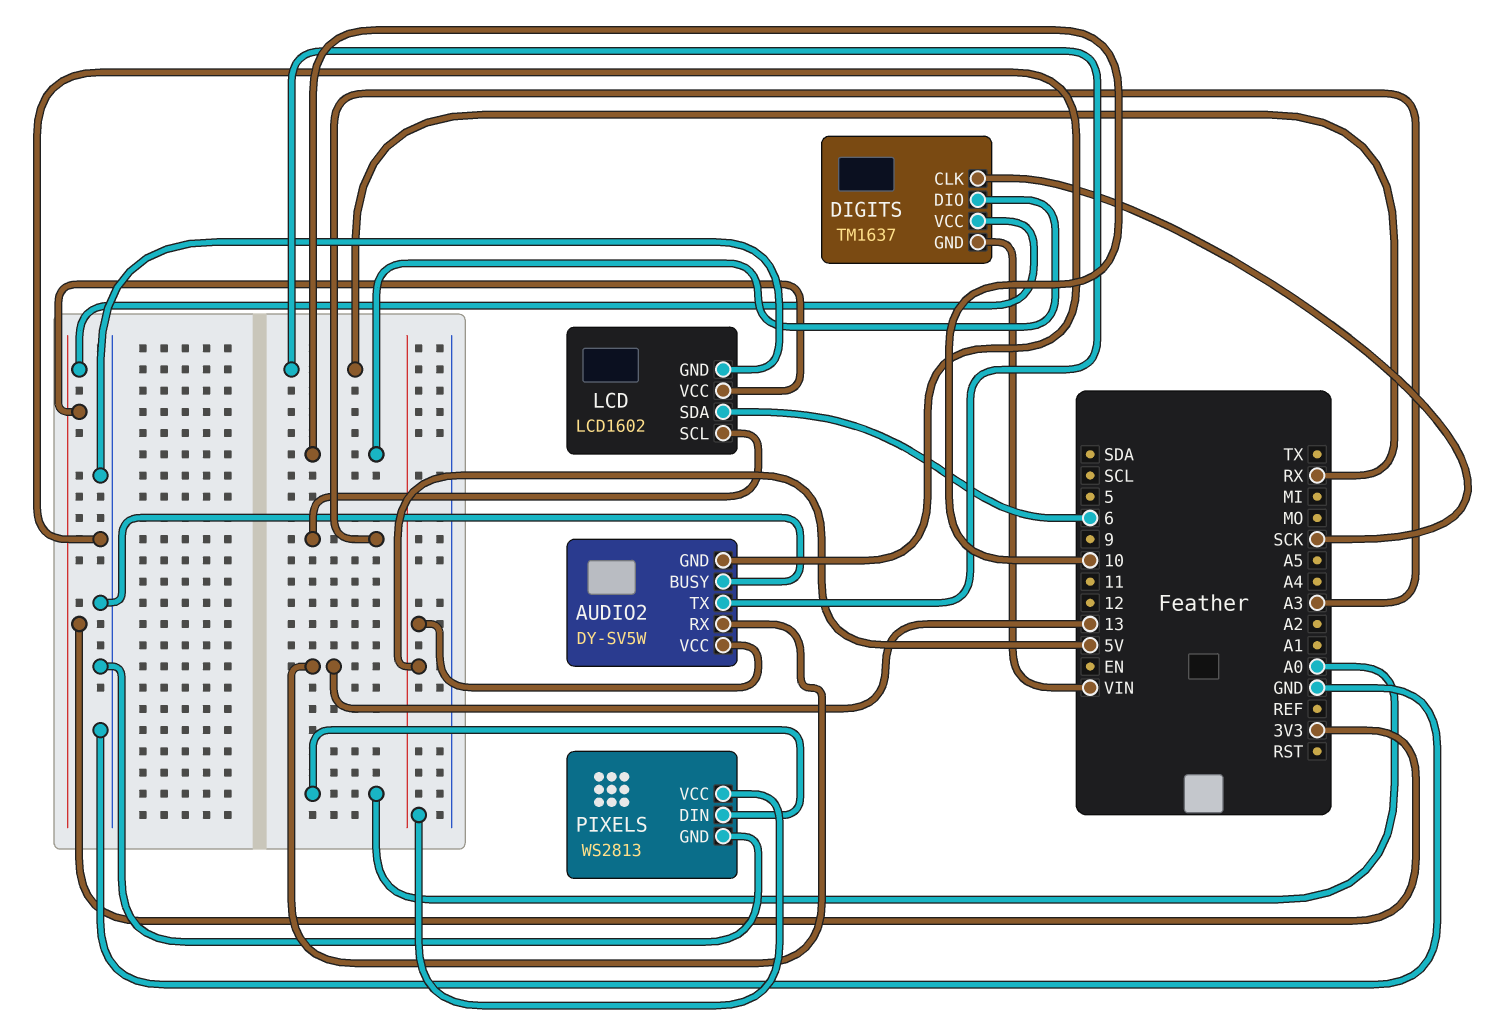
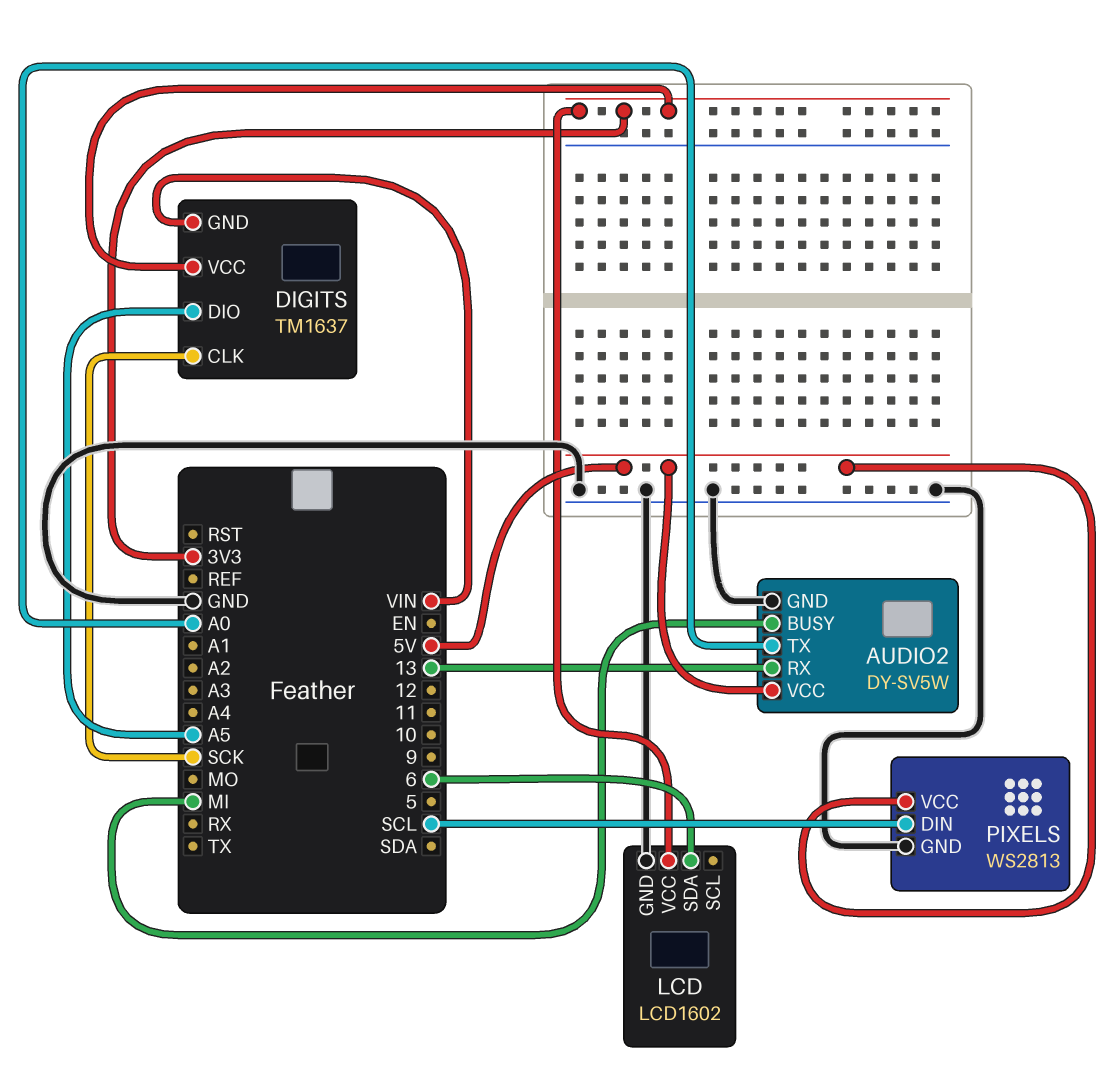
AUDIO2 pin BUSY: GND -> MI
AUDIO2 pin TX: RX -> A0
DIGITS pin DIO: 10 -> A5
LCD pin SCL: A3 -> none
PIXELS pin DIN: A0 -> SCL

